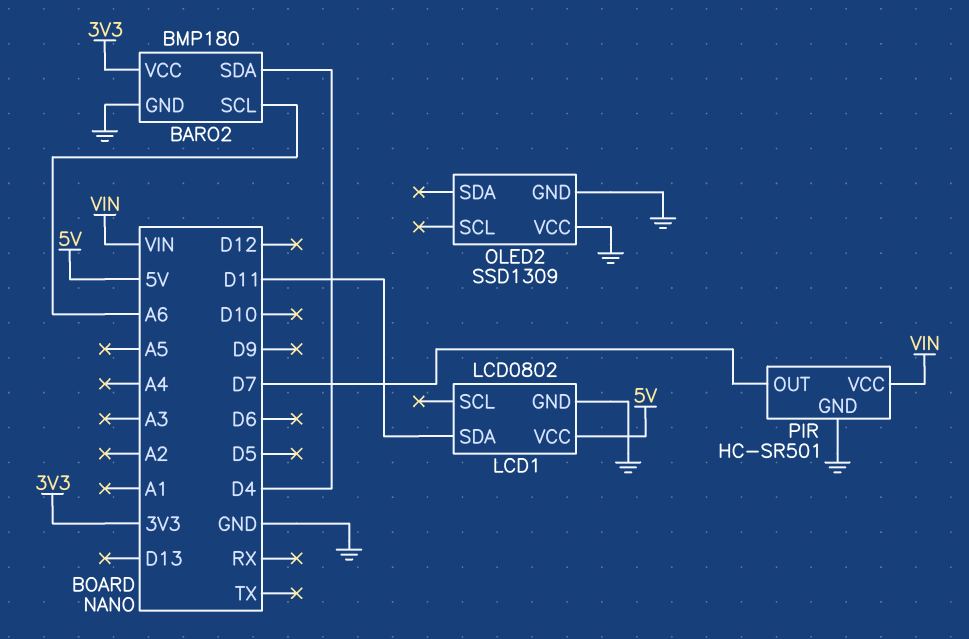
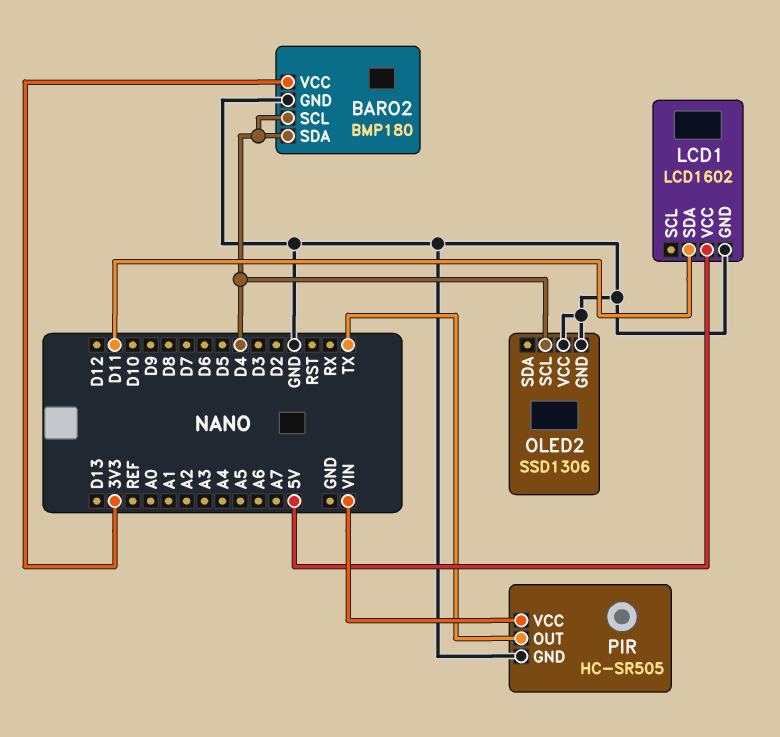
BARO2 pin SCL: A6 -> D4
LCD1: LCD0802 -> LCD1602
OLED2: SSD1309 -> SSD1306
OLED2 pin SCL: none -> D4
PIR: HC-SR501 -> HC-SR505
PIR pin OUT: D7 -> TX

